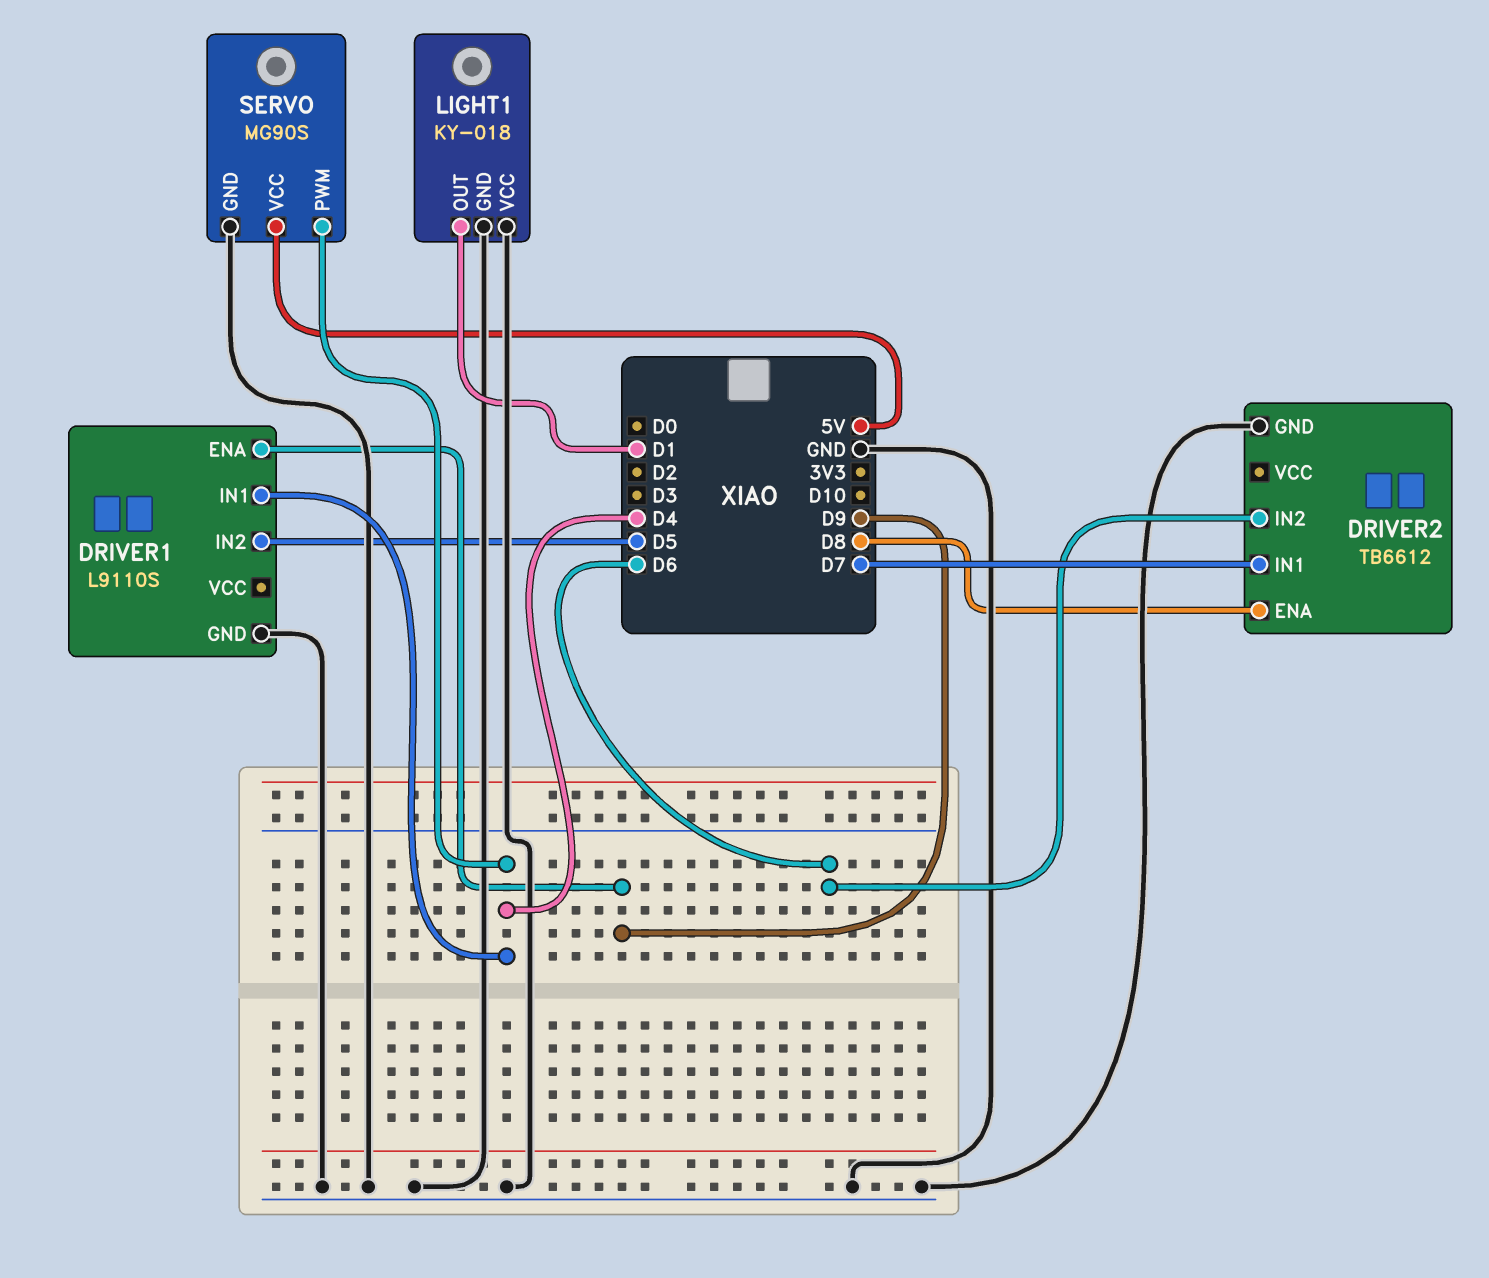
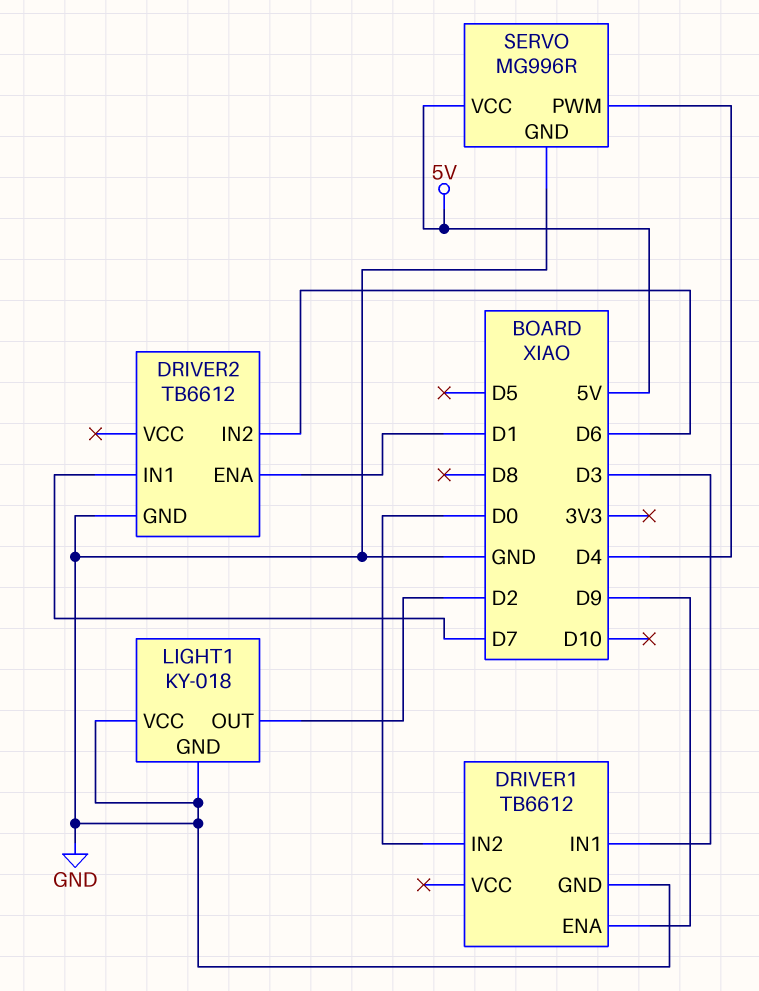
DRIVER1: L9110S -> TB6612
DRIVER1 pin IN1: D4 -> D3
DRIVER1 pin IN2: D5 -> D0
DRIVER2 pin ENA: D8 -> D1
LIGHT1 pin OUT: D1 -> D2
SERVO: MG90S -> MG996R

